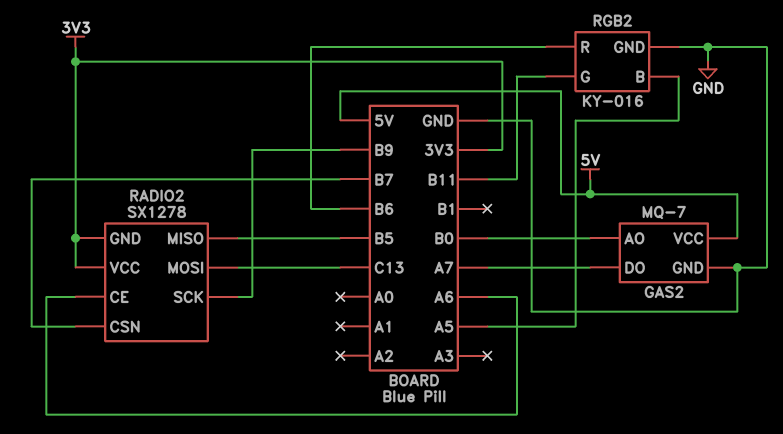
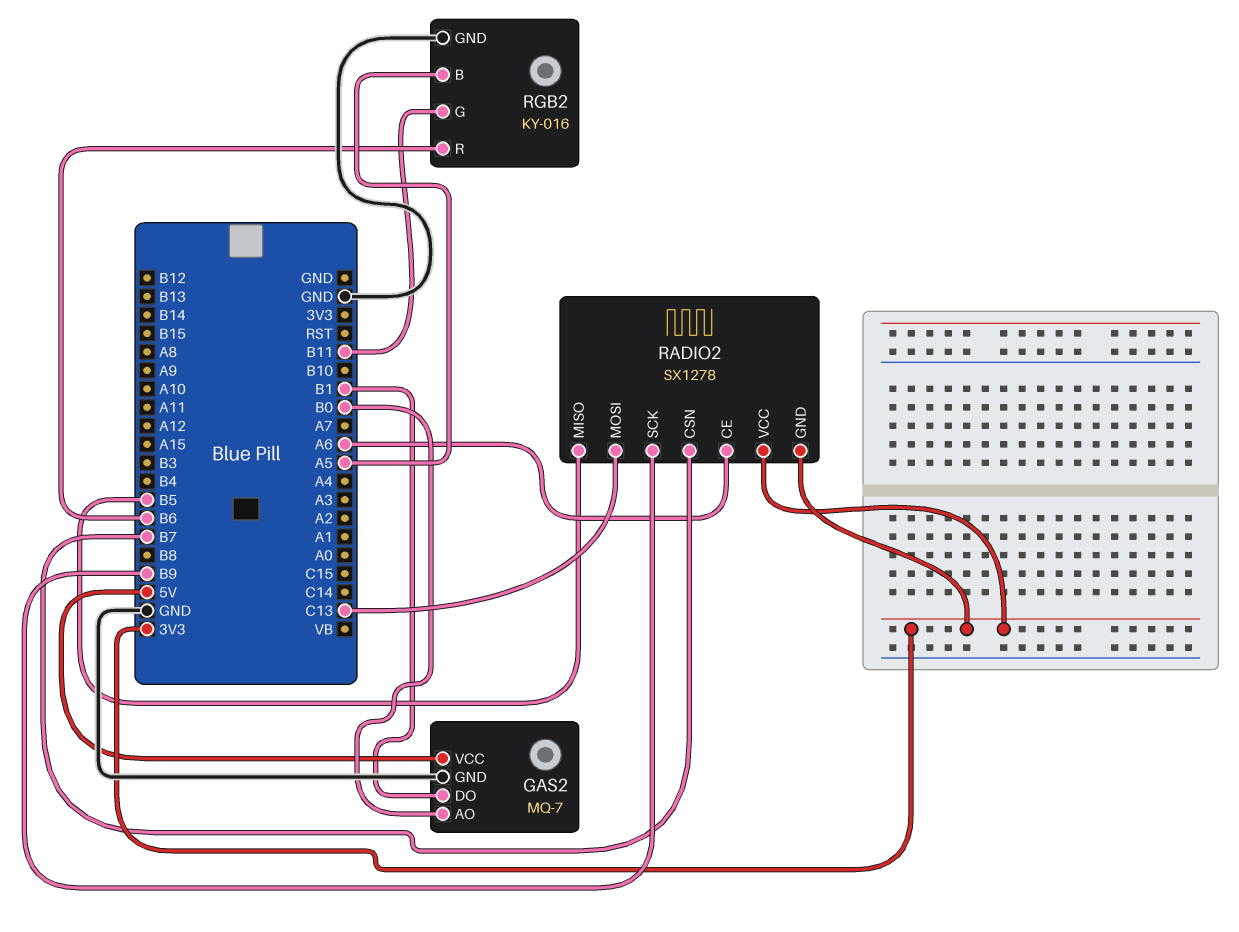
GAS2 pin DO: A7 -> B1

